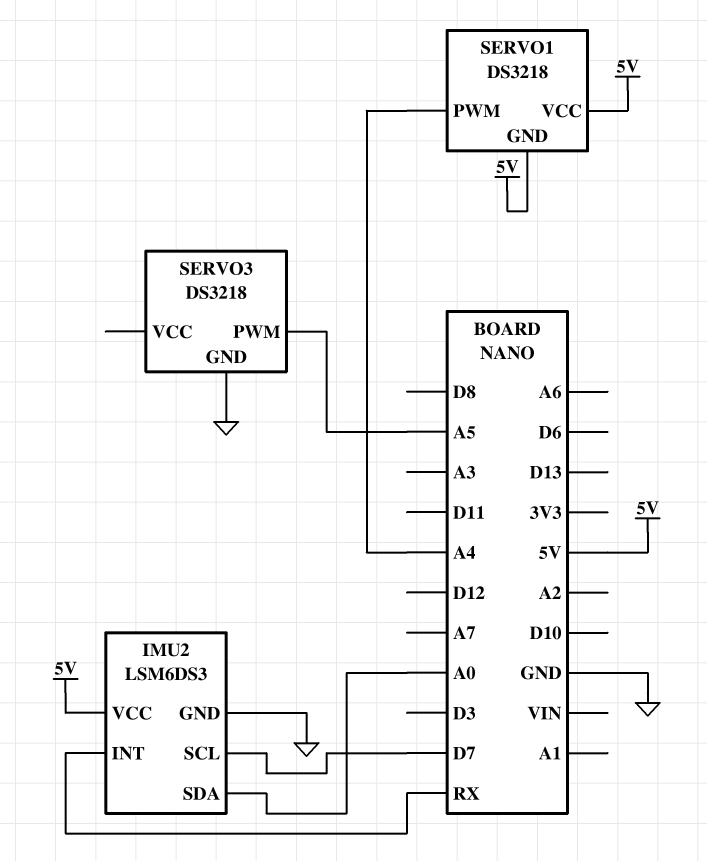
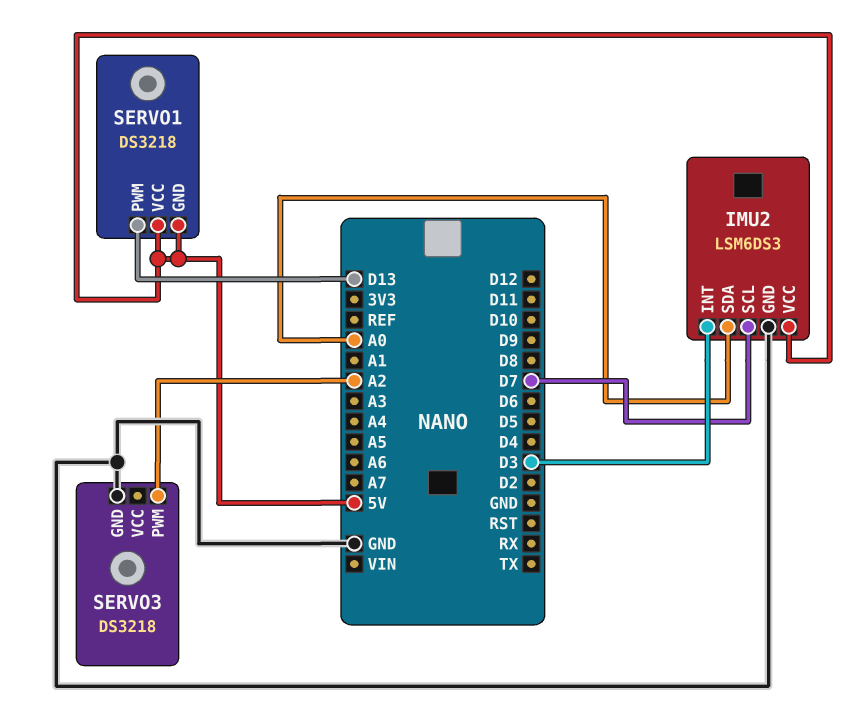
IMU2 pin INT: RX -> D3
SERVO1 pin PWM: A4 -> D13
SERVO3 pin PWM: A5 -> A2

